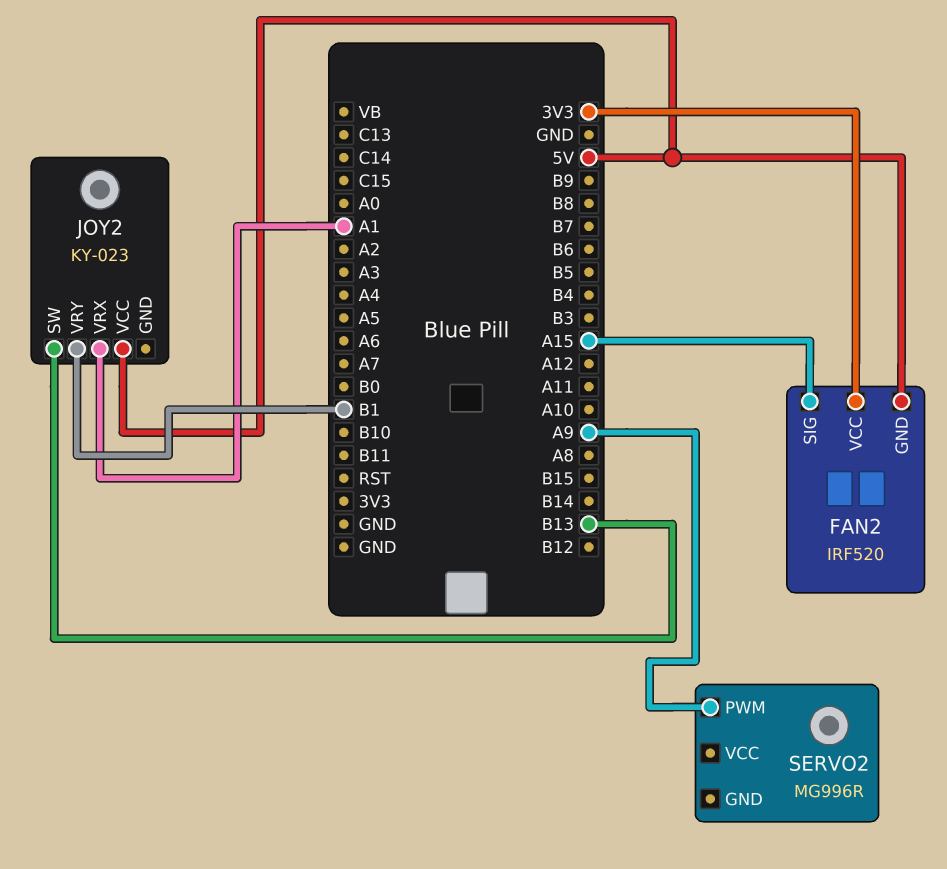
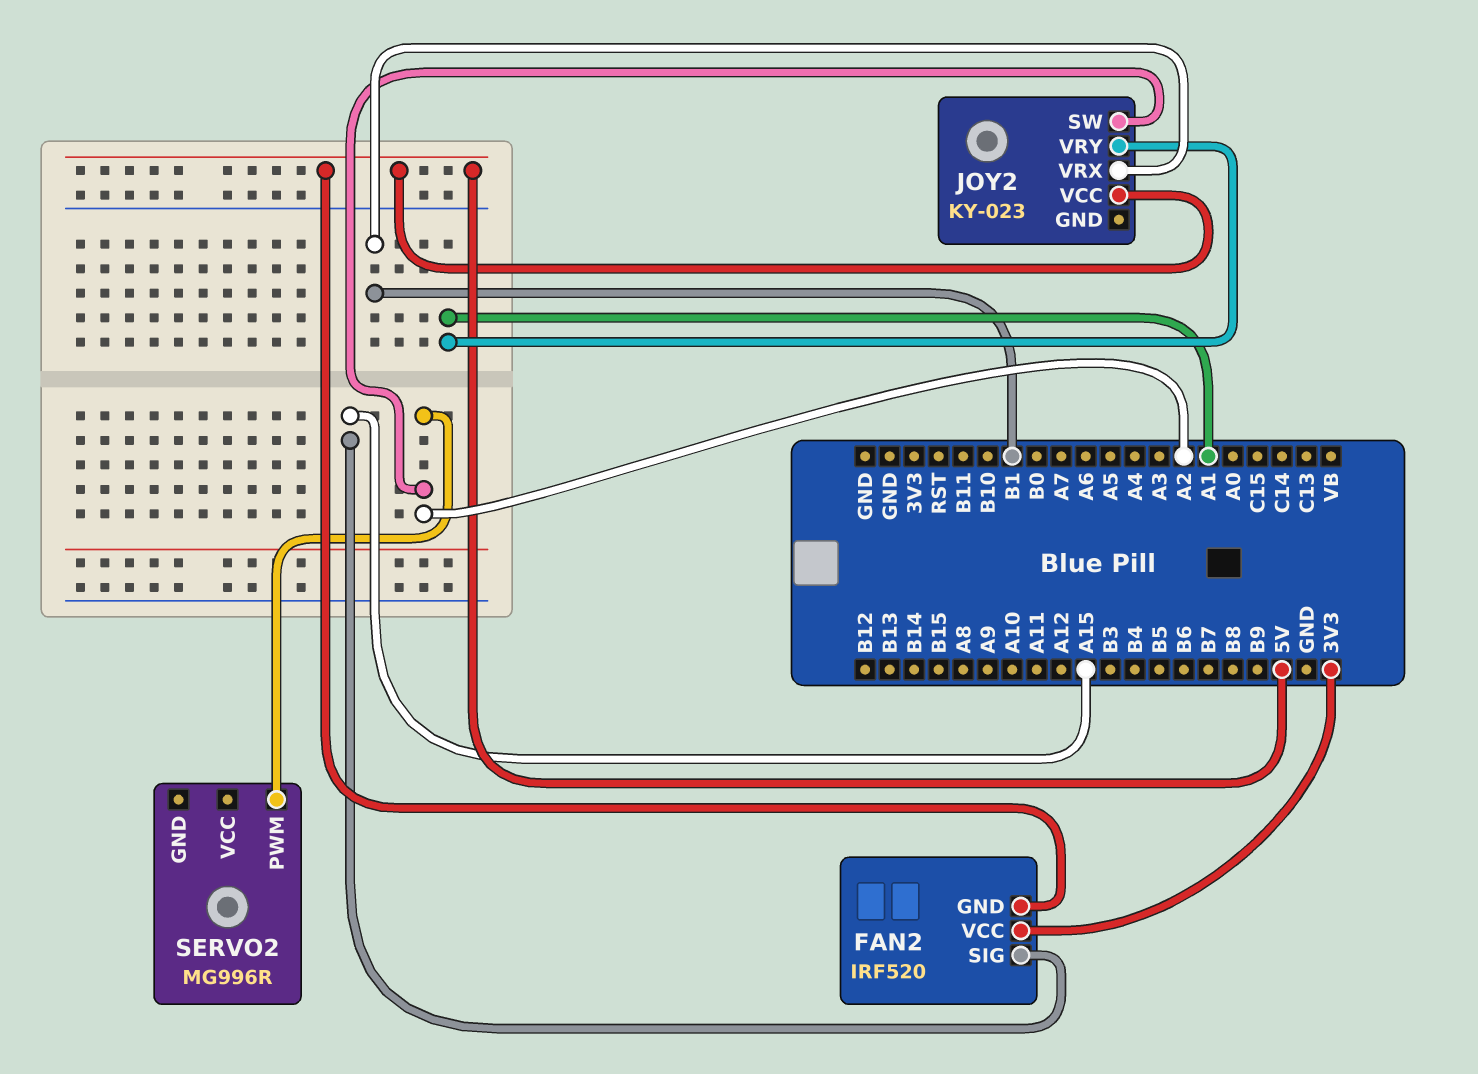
JOY2 pin SW: B13 -> A2
JOY2 pin VRX: A1 -> B1
JOY2 pin VRY: B1 -> A1
SERVO2 pin PWM: A9 -> A2

